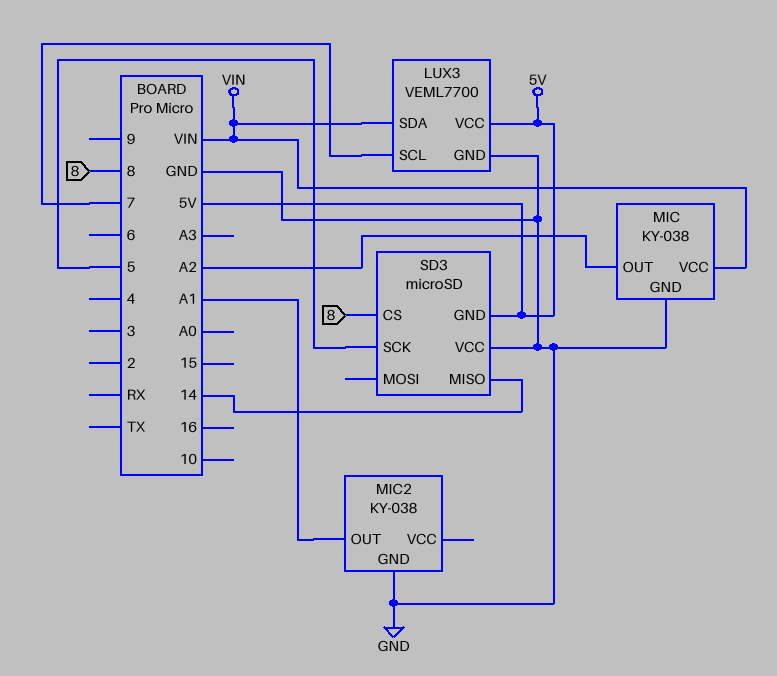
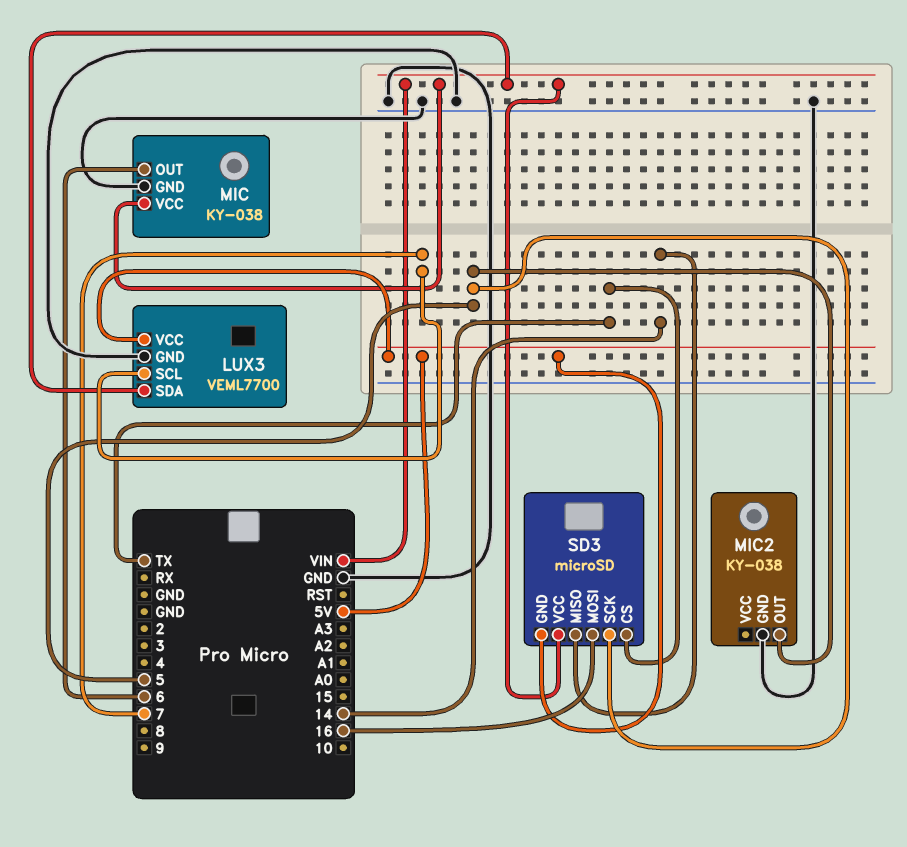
MIC pin OUT: A2 -> 6
MIC2 pin OUT: A1 -> 5
SD3 pin CS: 8 -> TX
SD3 pin MOSI: none -> 16
SD3 pin VCC: GND -> VIN

